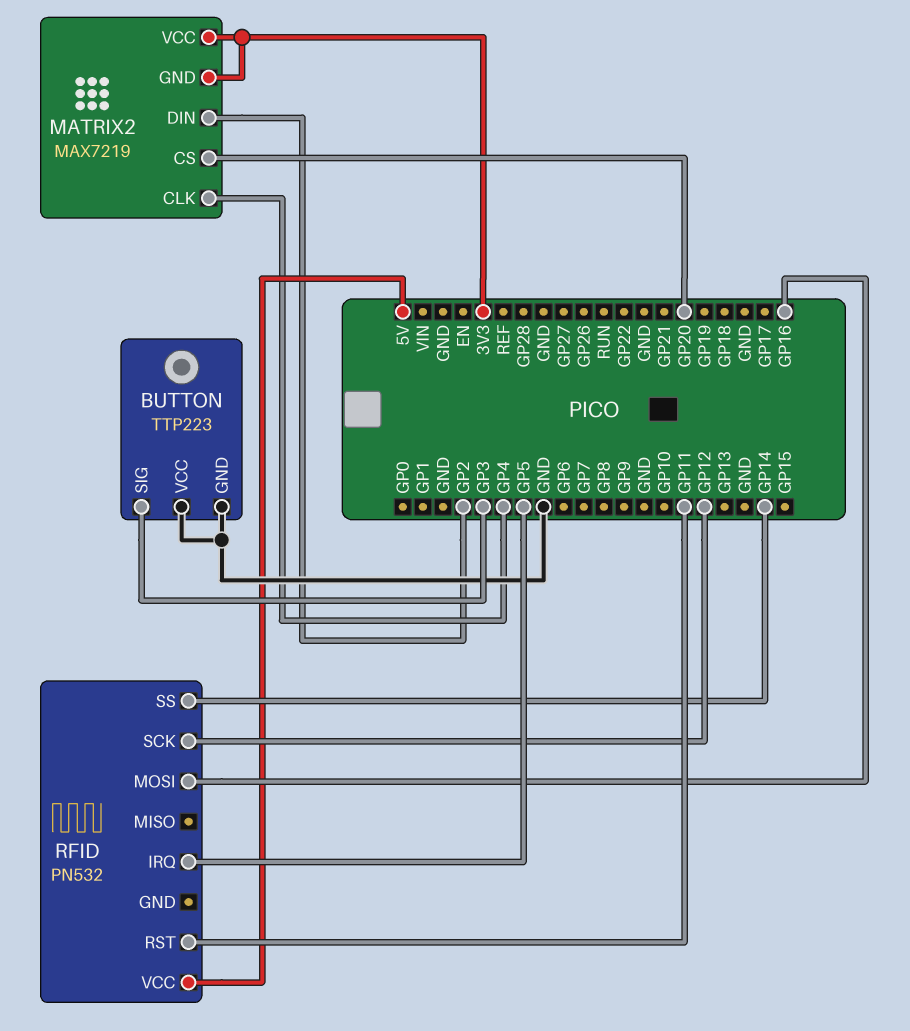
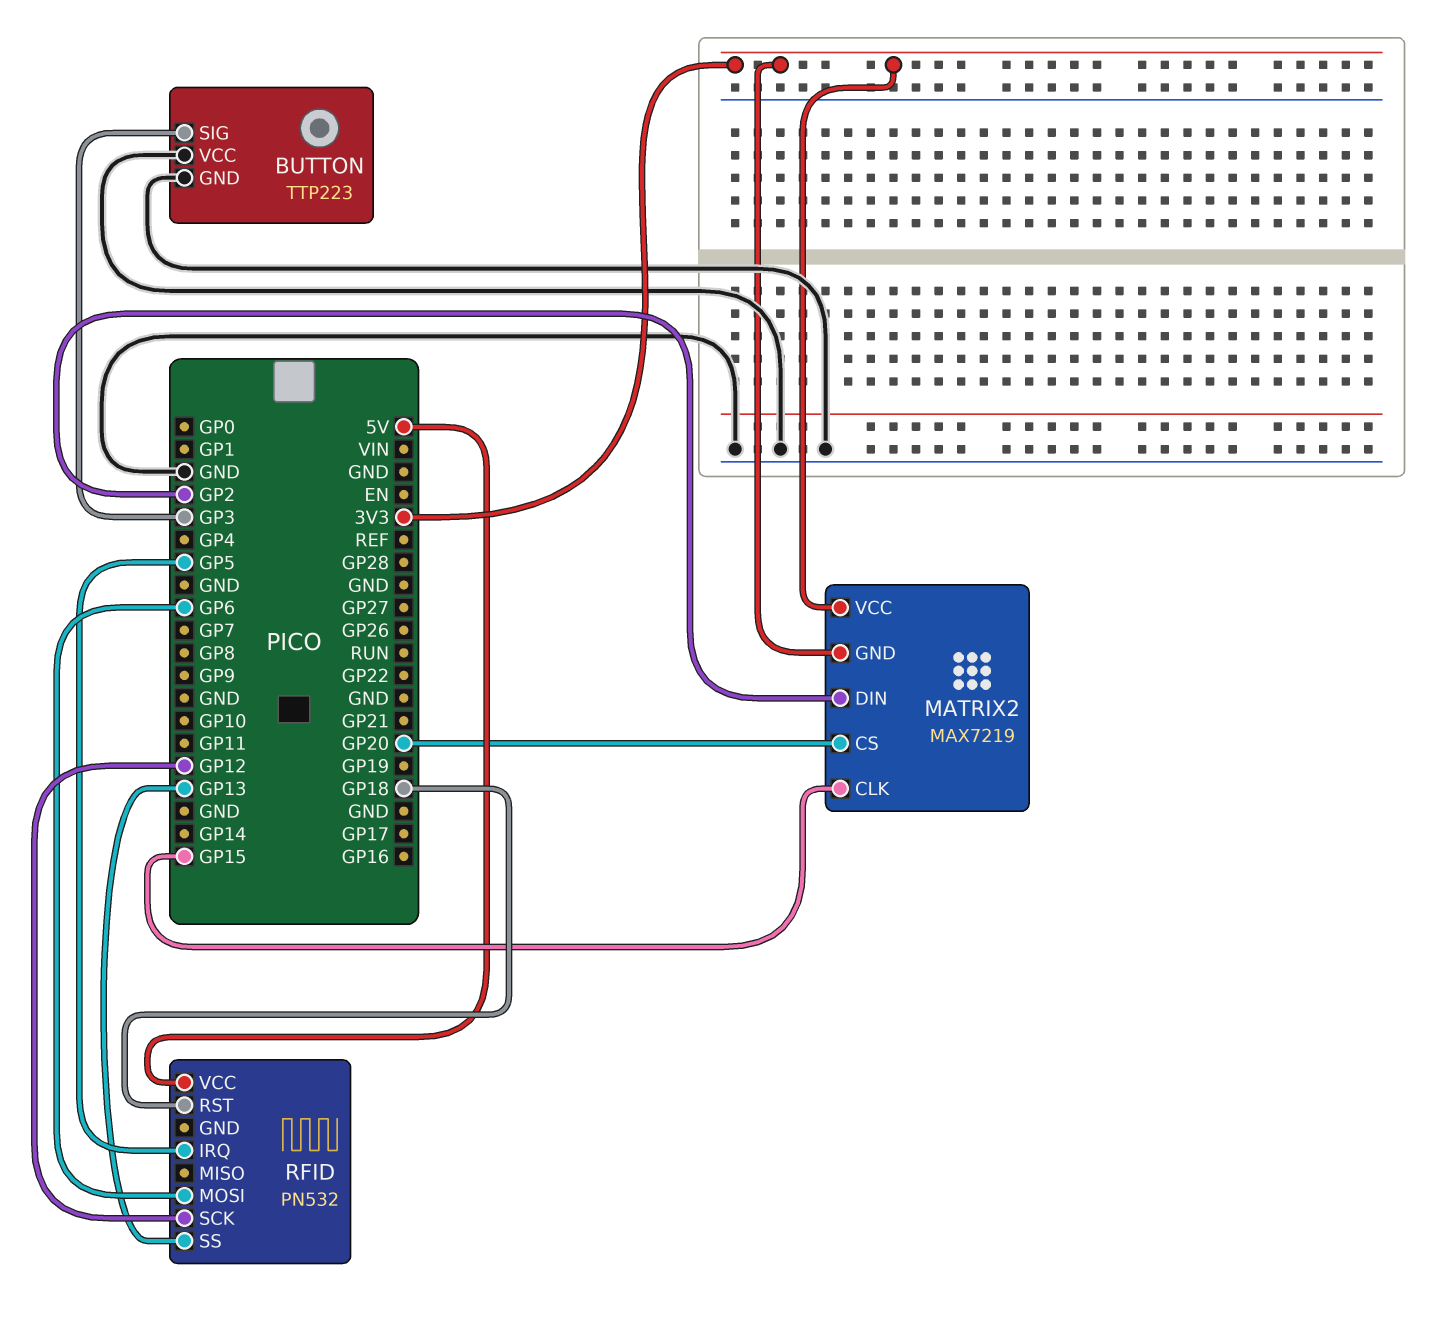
MATRIX2 pin CLK: GP4 -> GP15
RFID pin MOSI: GP16 -> GP6
RFID pin RST: GP11 -> GP18
RFID pin SS: GP14 -> GP13

